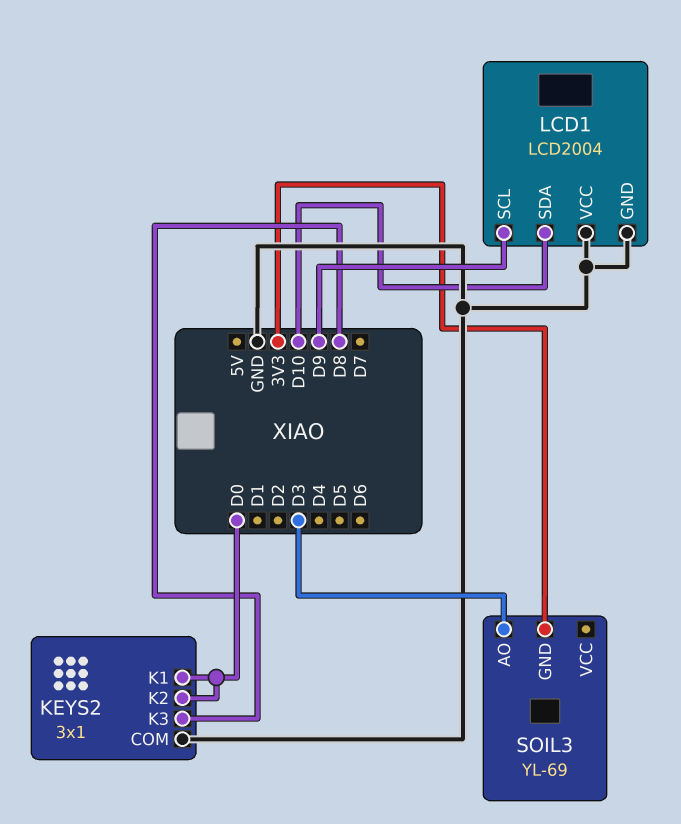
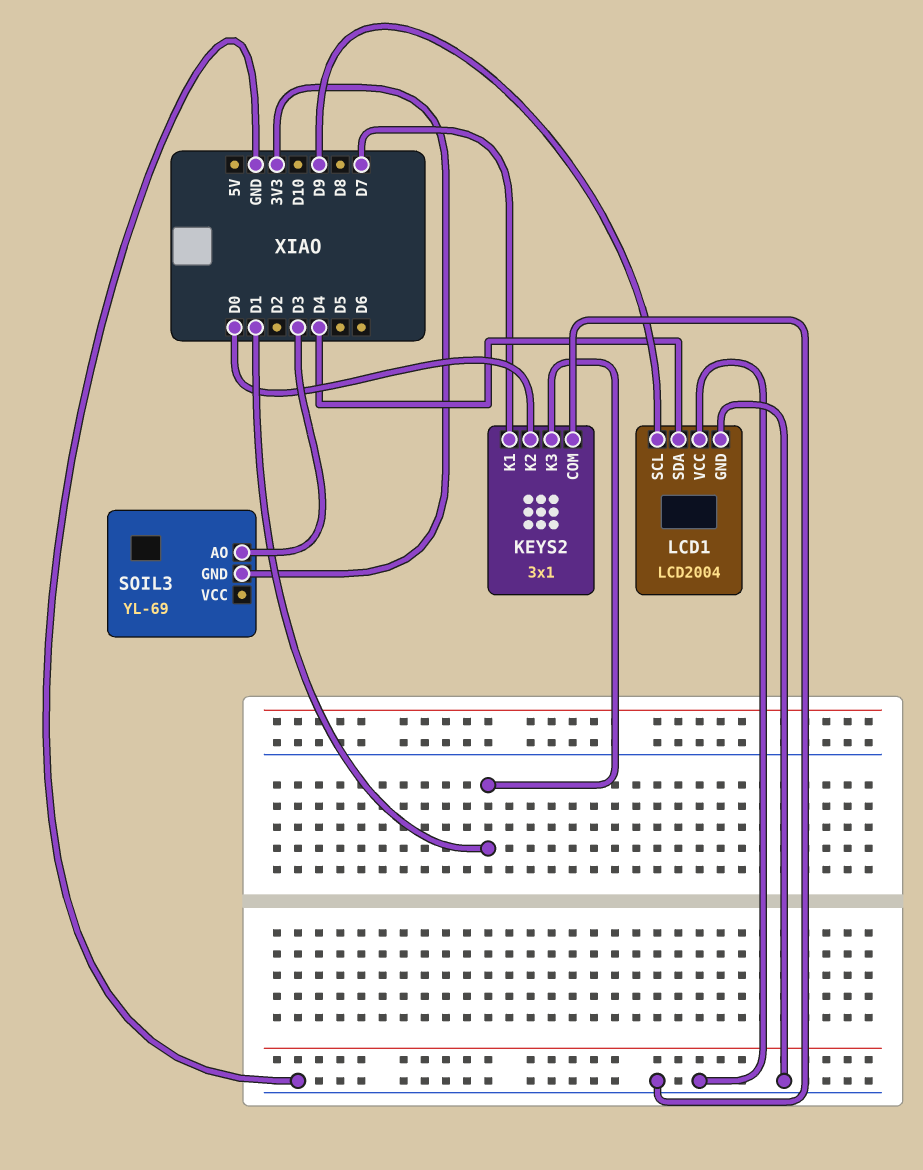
KEYS2 pin K1: D0 -> D7
KEYS2 pin K3: D8 -> D1
LCD1 pin SDA: D10 -> D4

